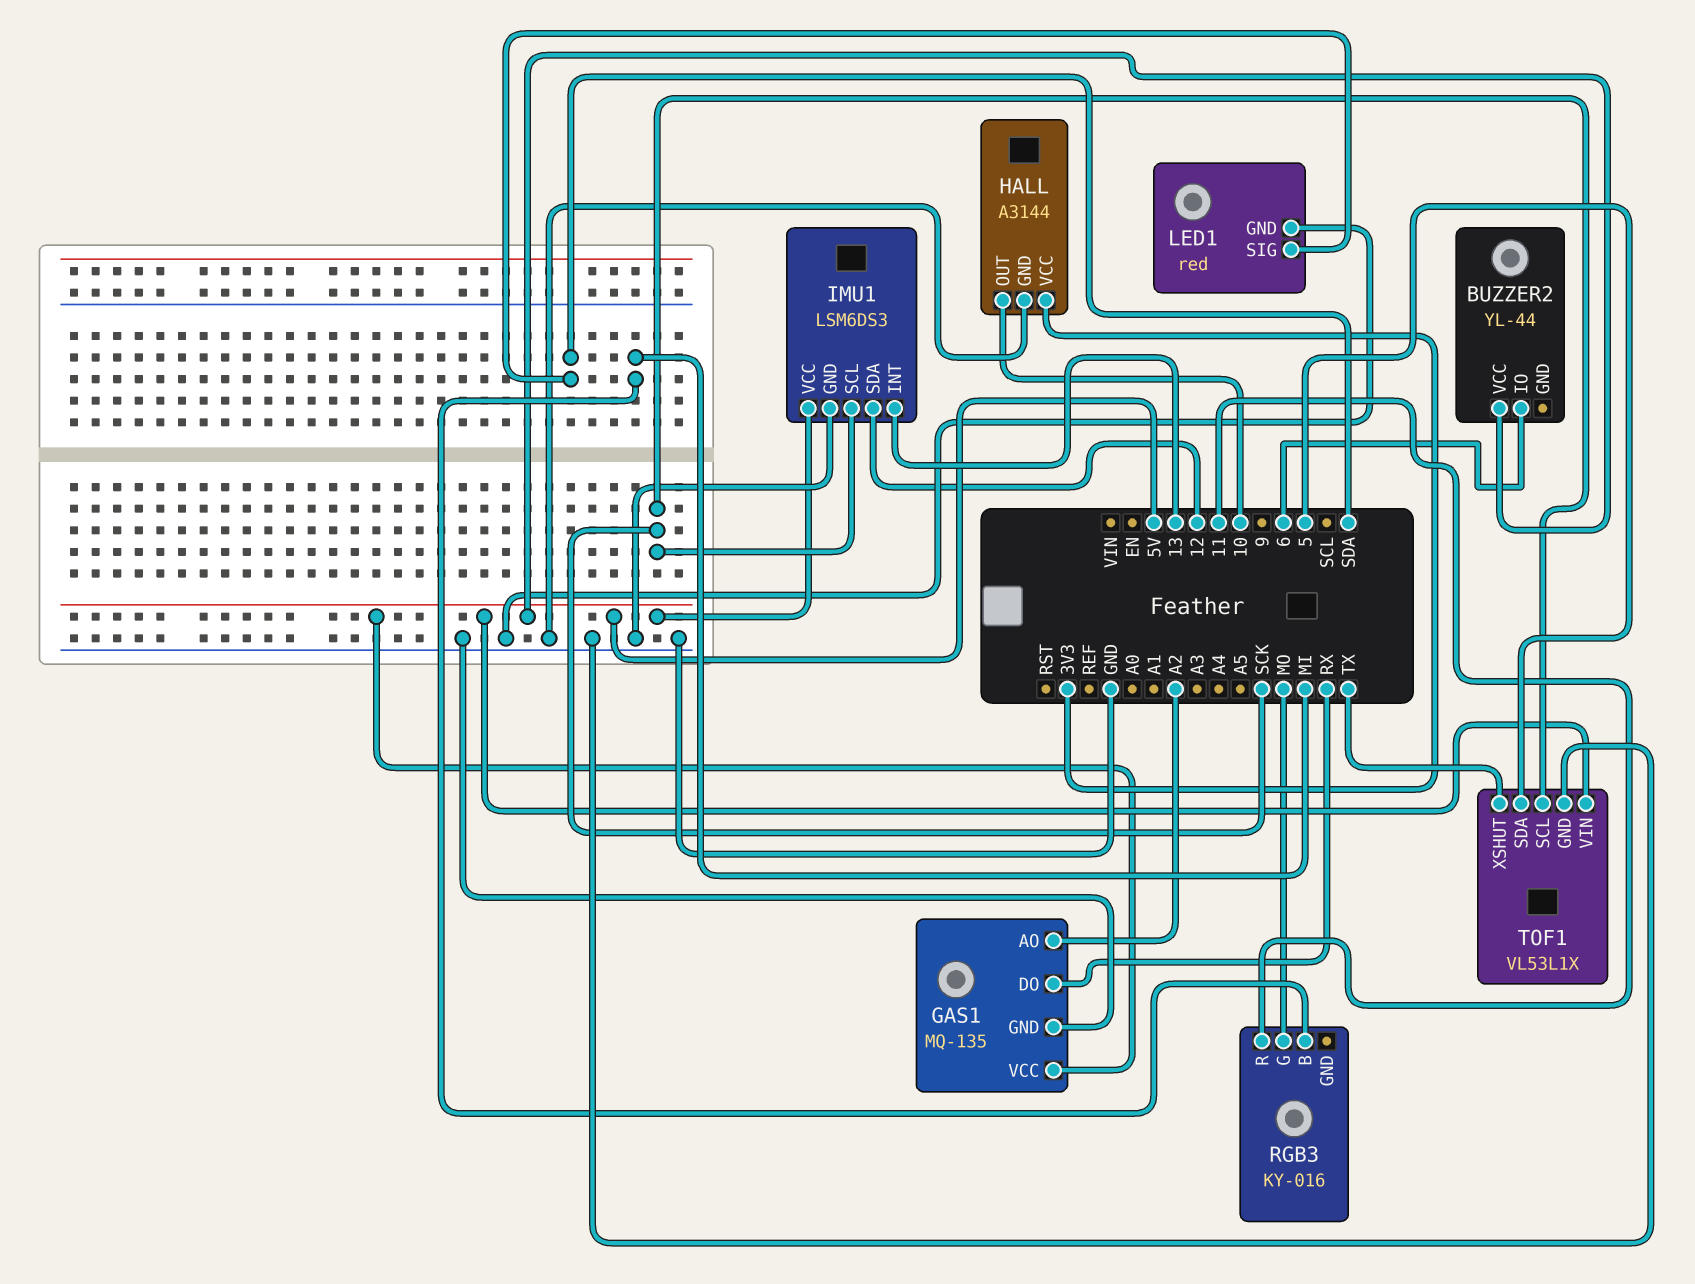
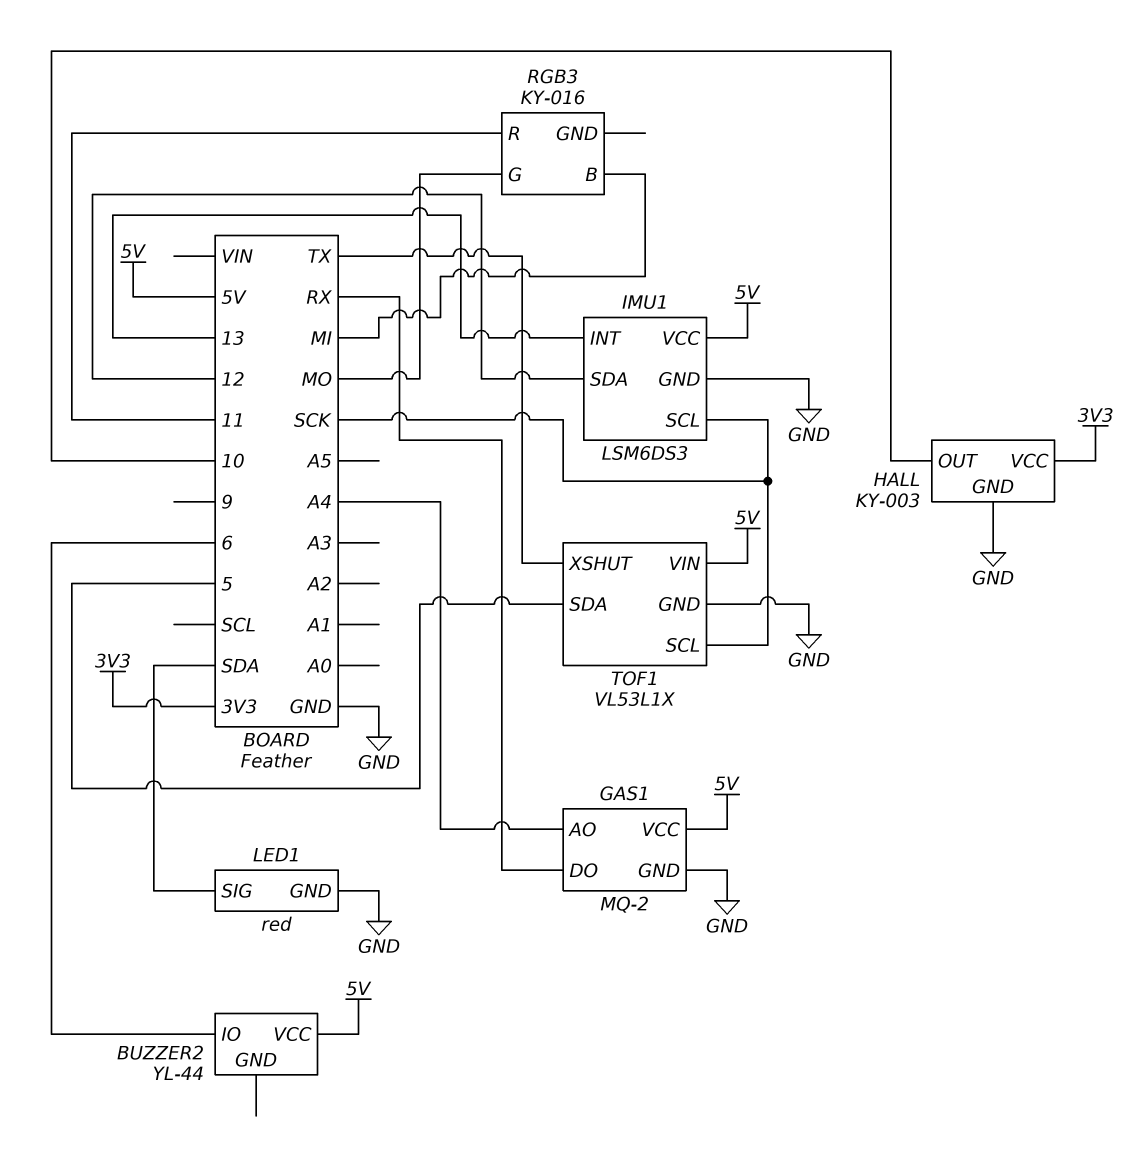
GAS1: MQ-135 -> MQ-2
GAS1 pin AO: A2 -> A4
HALL: A3144 -> KY-003

